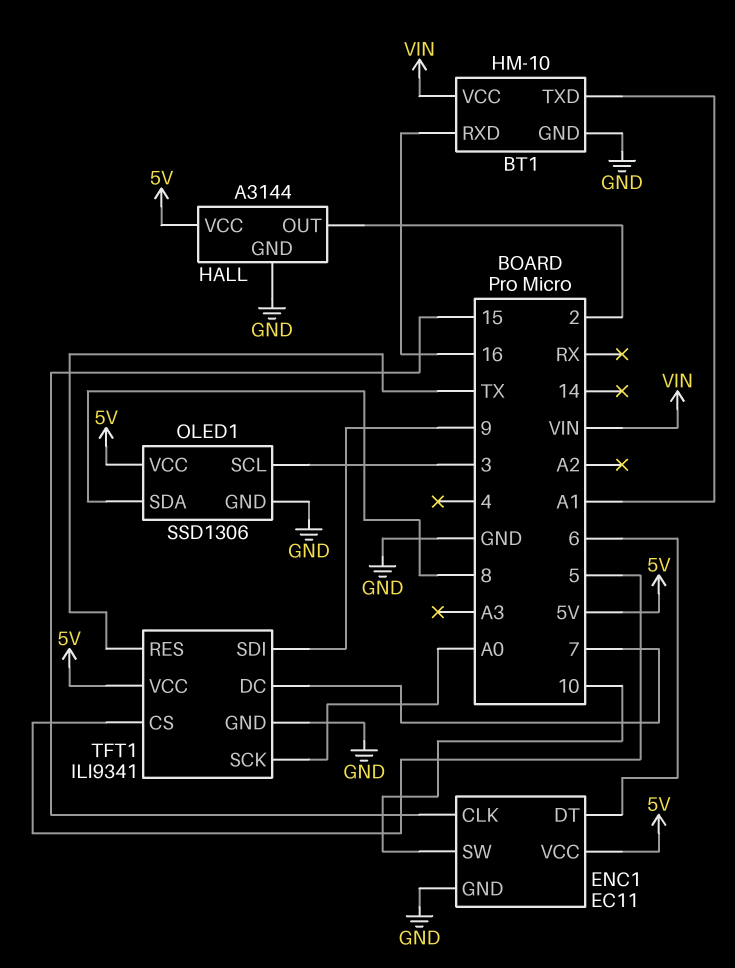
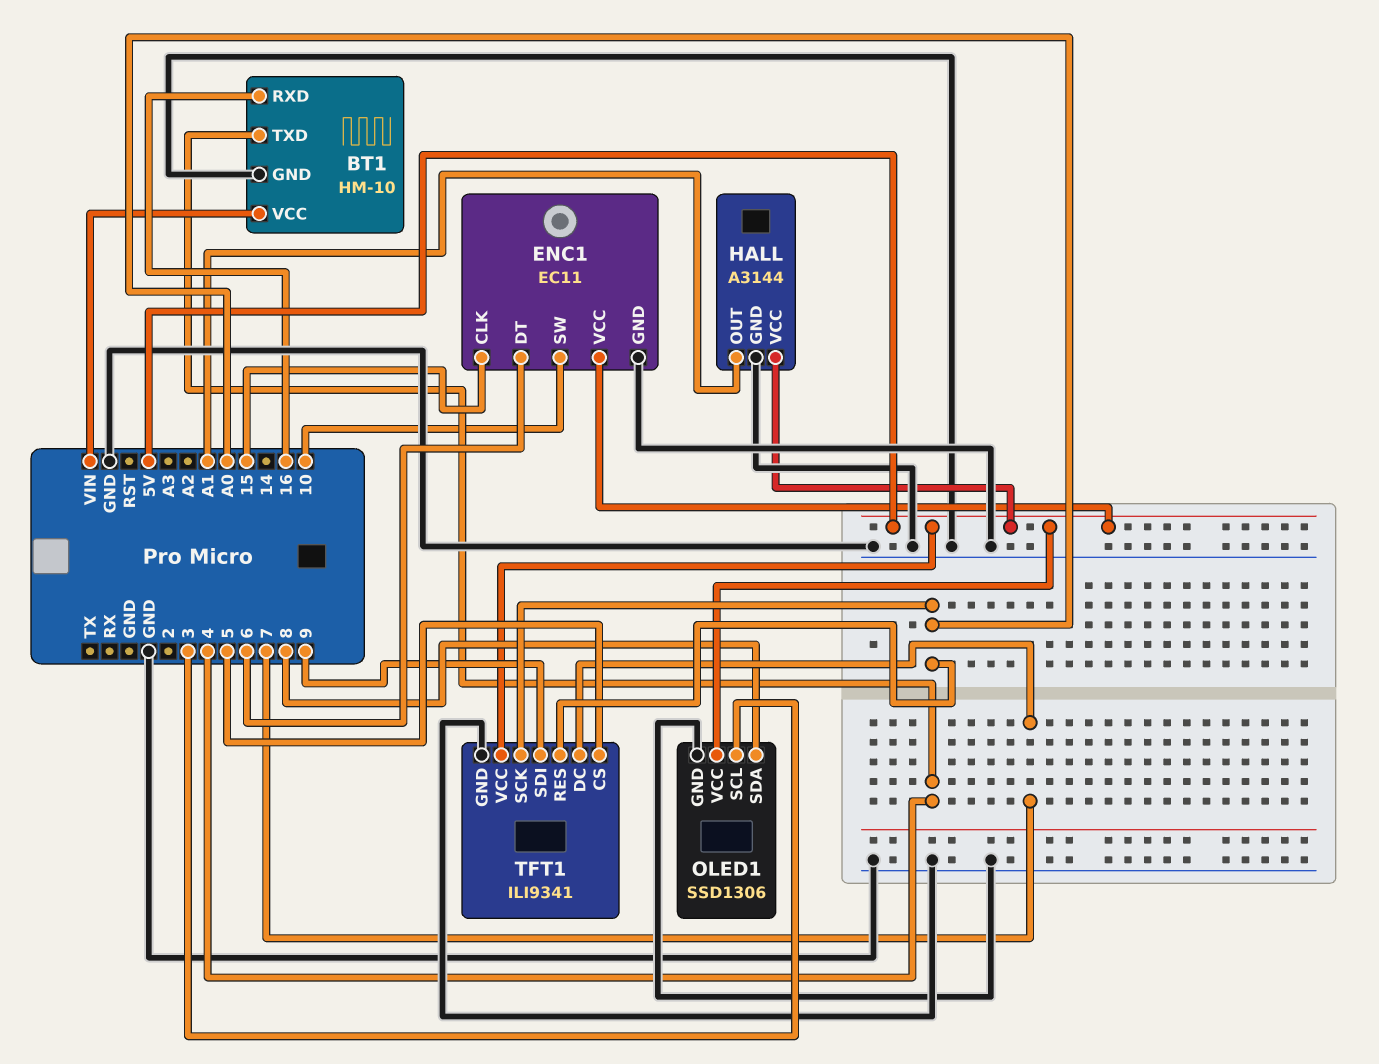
BT1 pin TXD: A1 -> 4
HALL pin OUT: 2 -> A1
TFT1 pin RES: TX -> A0

